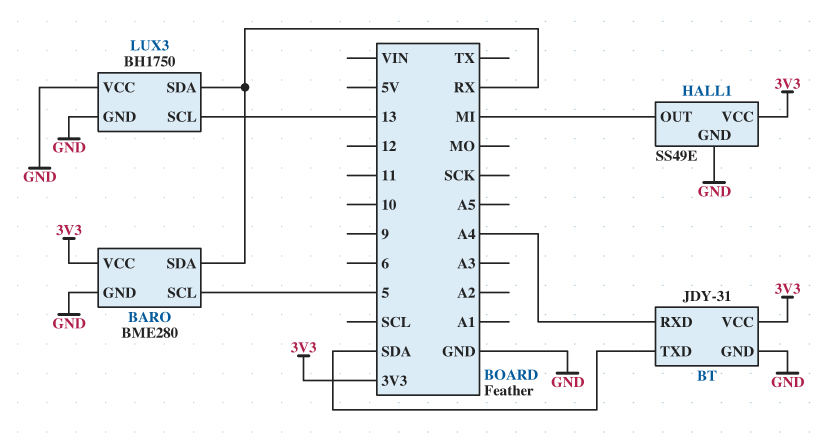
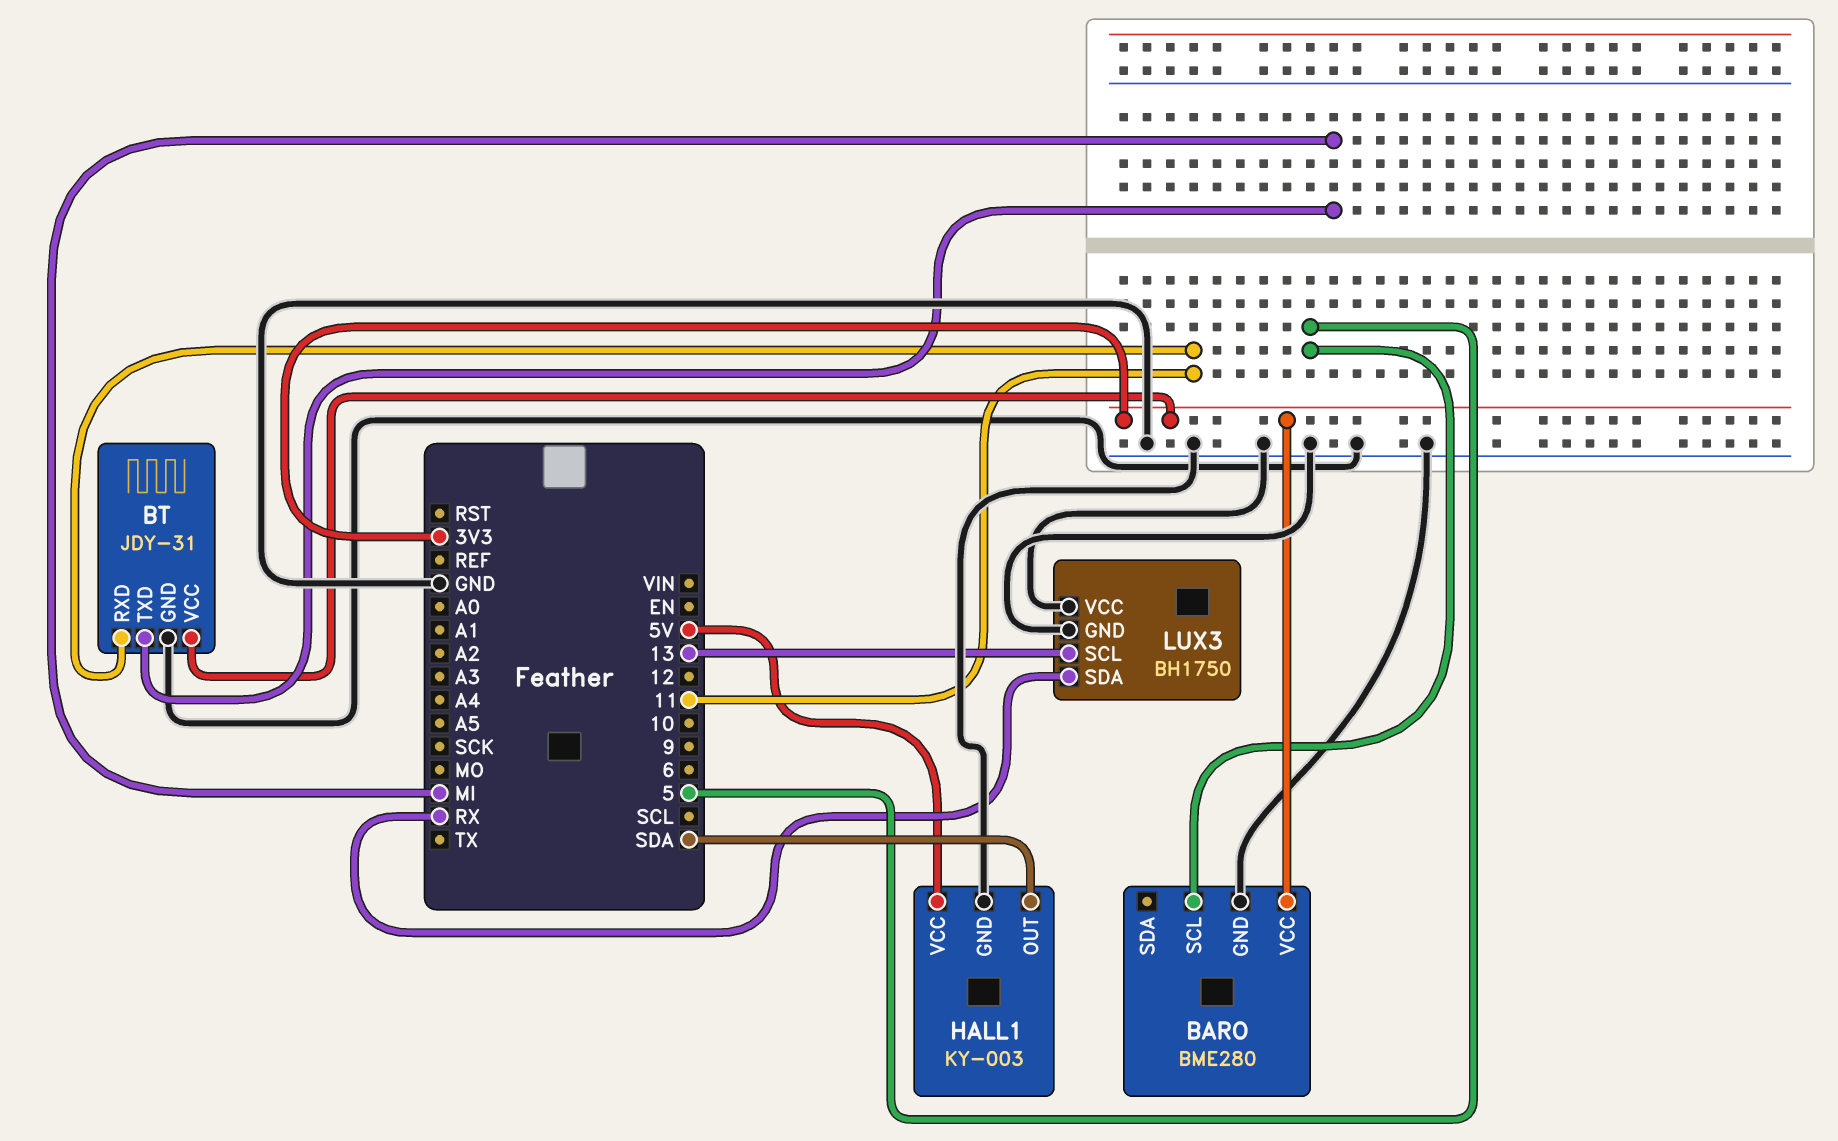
BARO pin SDA: RX -> none
BT pin RXD: A4 -> 11
BT pin TXD: SDA -> MI
HALL1: SS49E -> KY-003
HALL1 pin OUT: MI -> SDA
HALL1 pin VCC: 3V3 -> 5V

